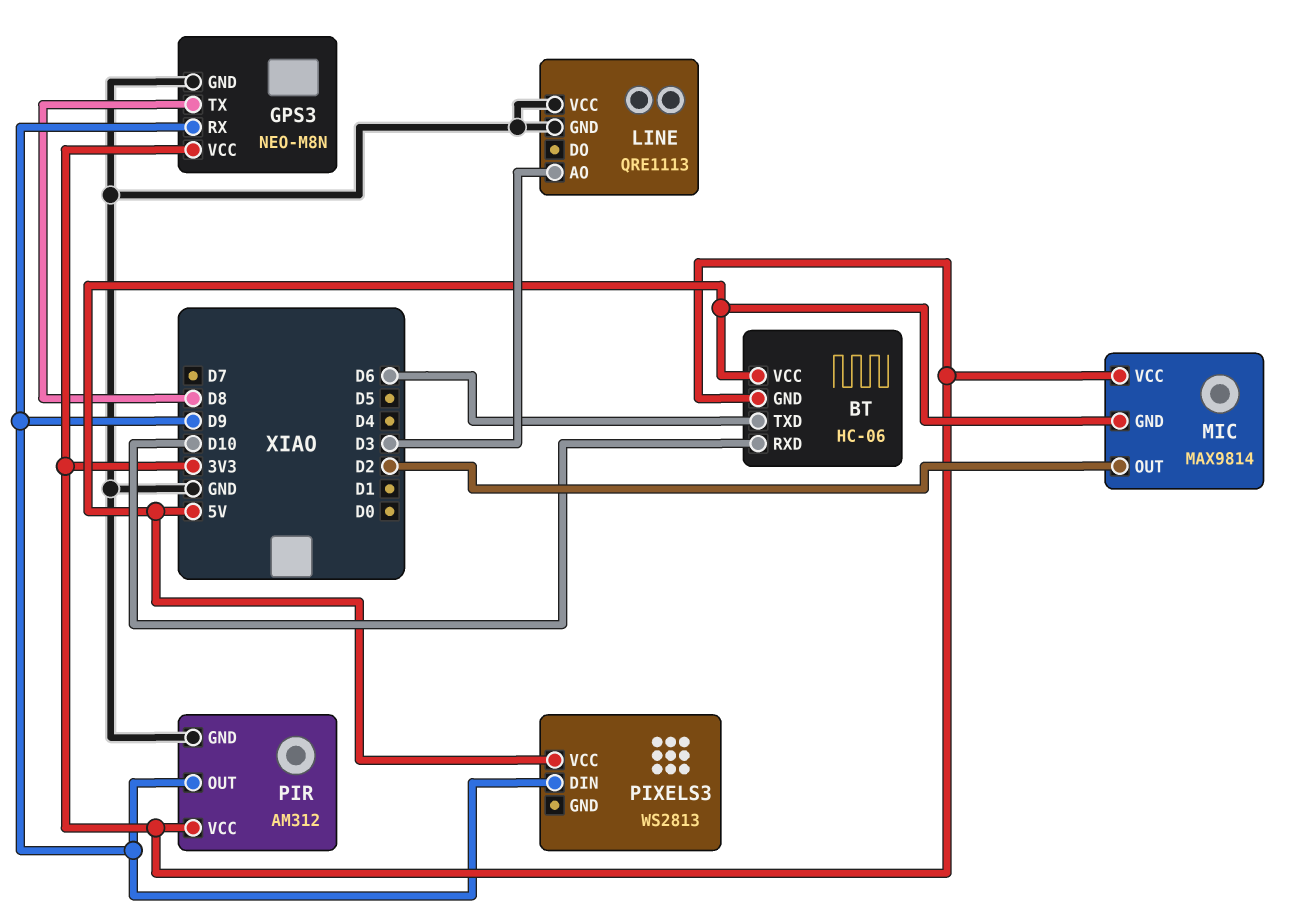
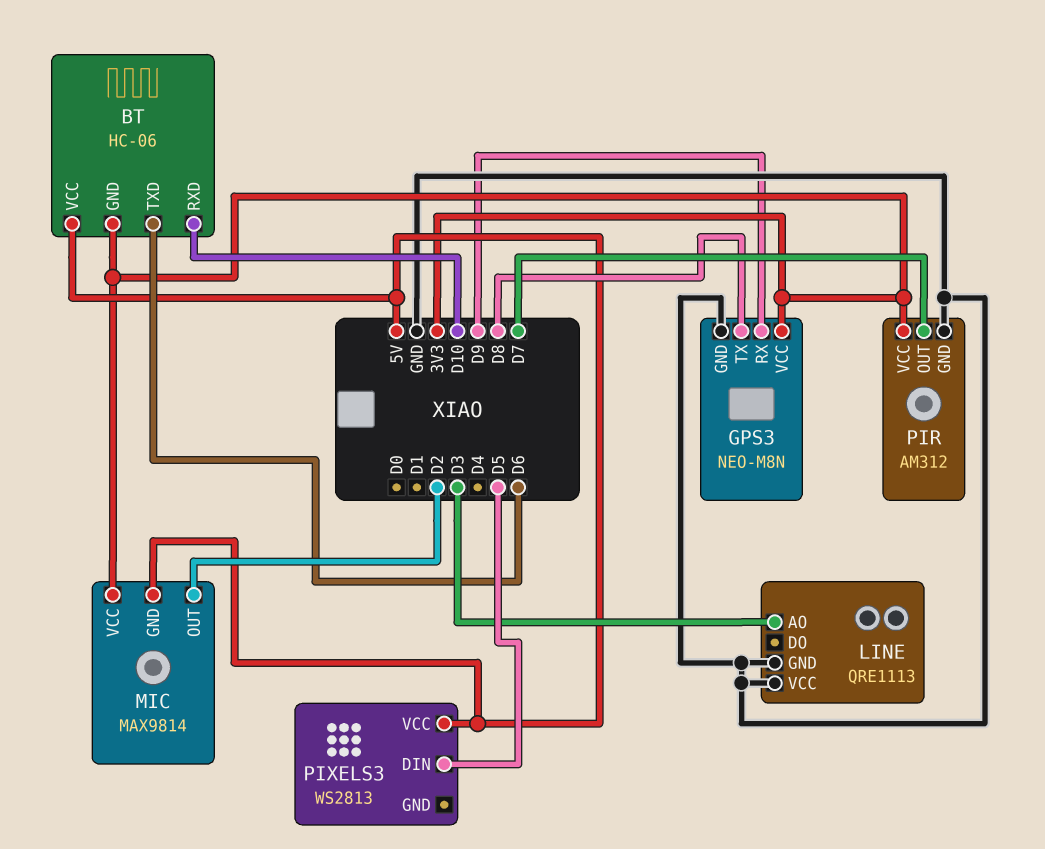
PIR pin OUT: D9 -> D7
PIXELS3 pin DIN: D9 -> D5

